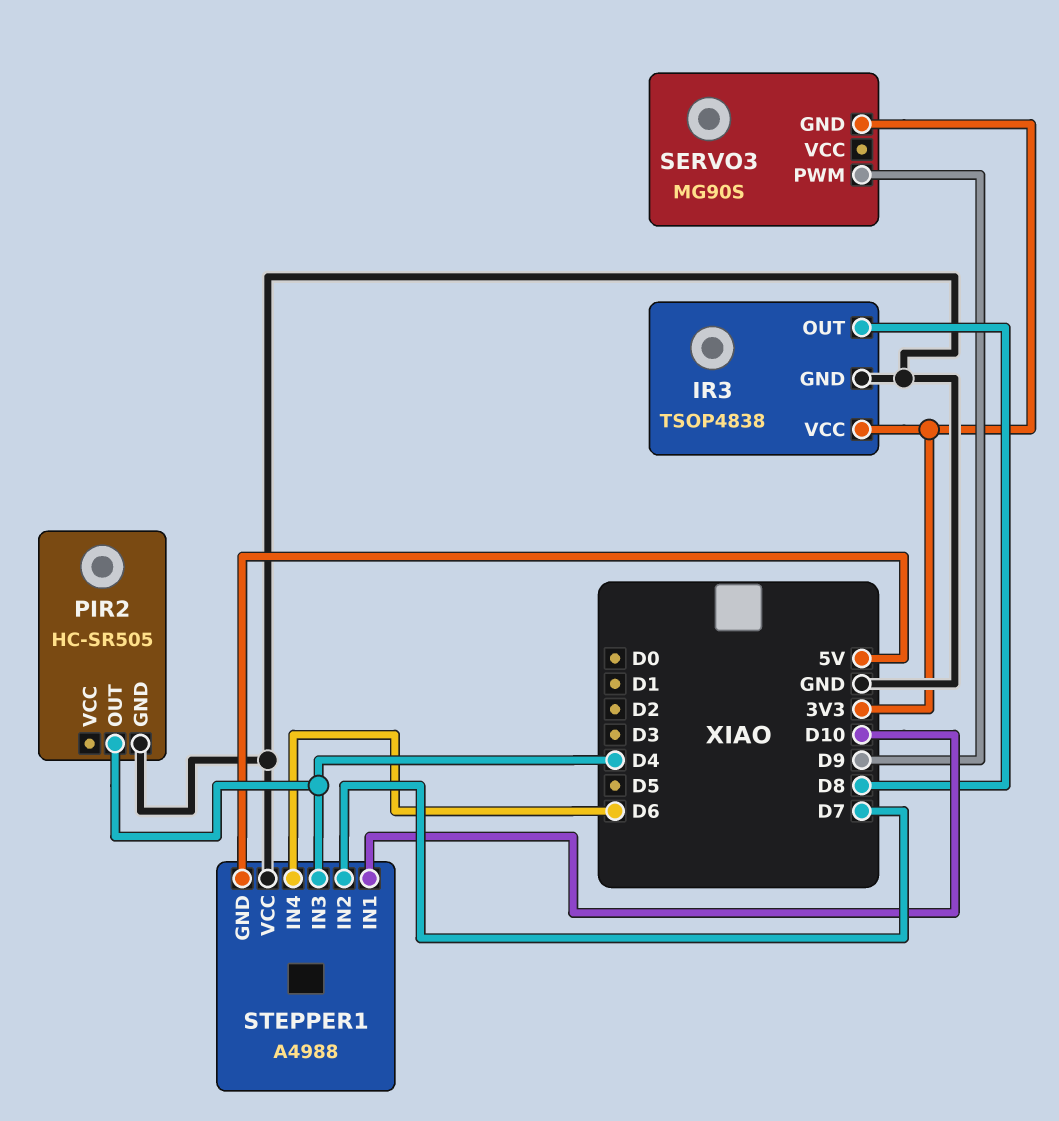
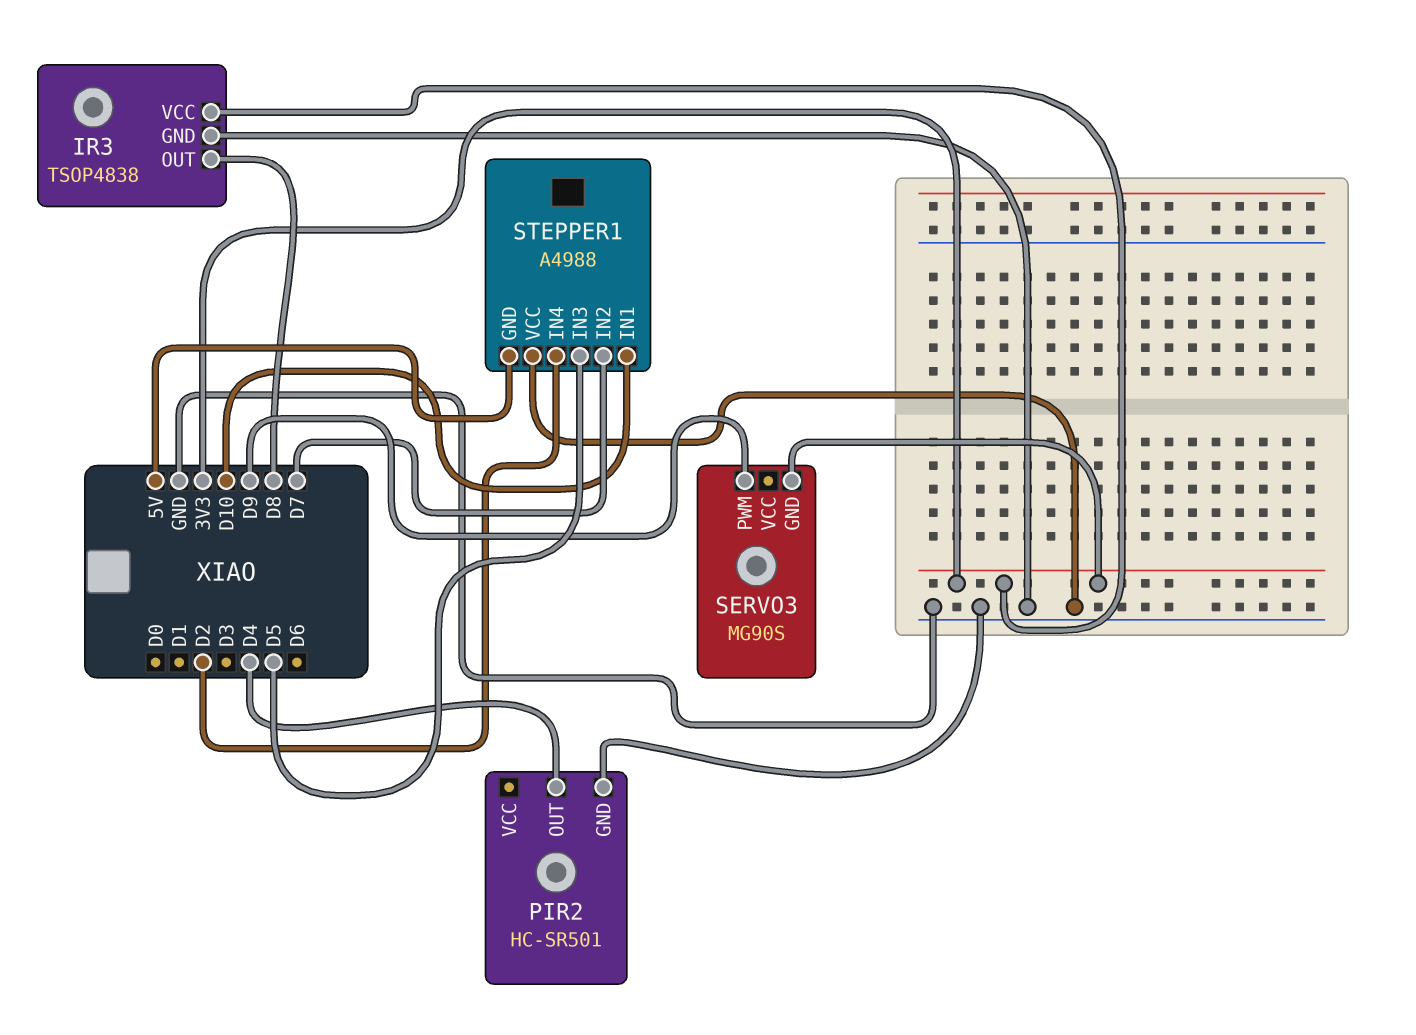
PIR2: HC-SR505 -> HC-SR501
STEPPER1 pin IN3: D4 -> D5
STEPPER1 pin IN4: D6 -> D2

